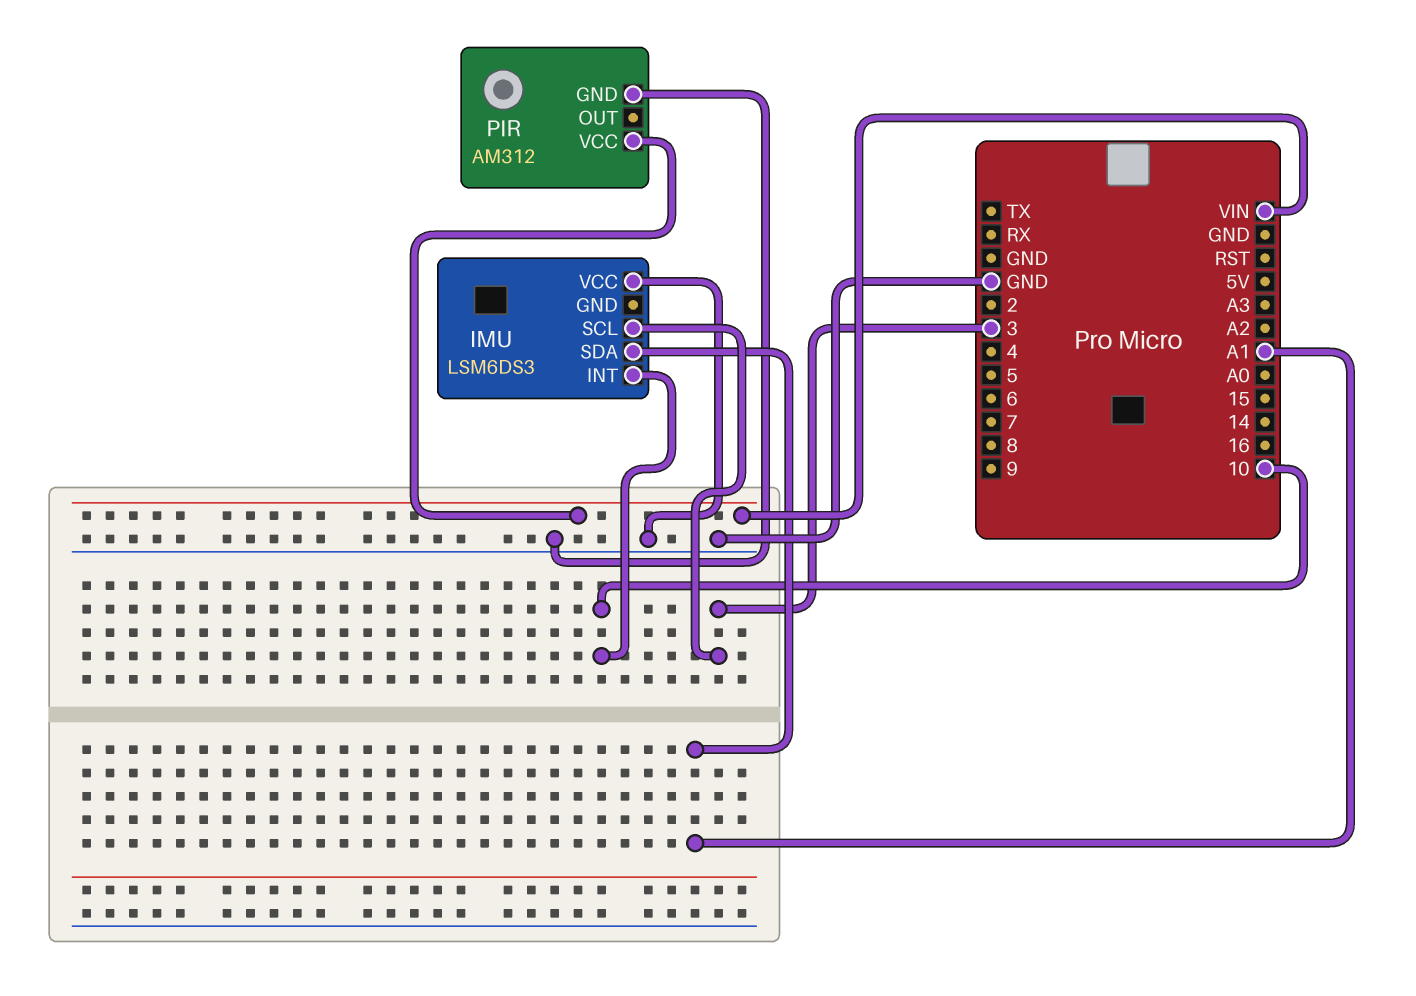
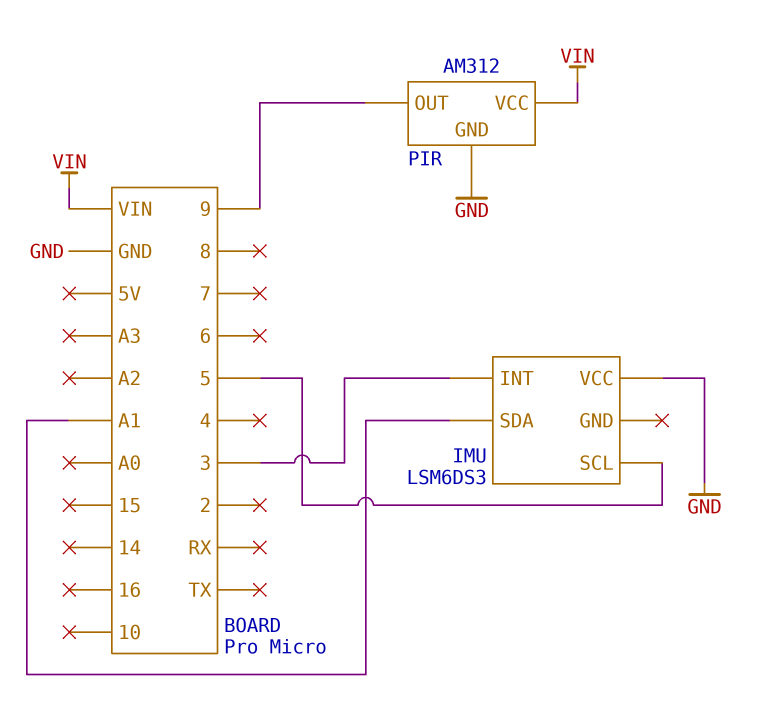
IMU pin INT: 10 -> 3
IMU pin SCL: 3 -> 5
PIR pin OUT: none -> 9

